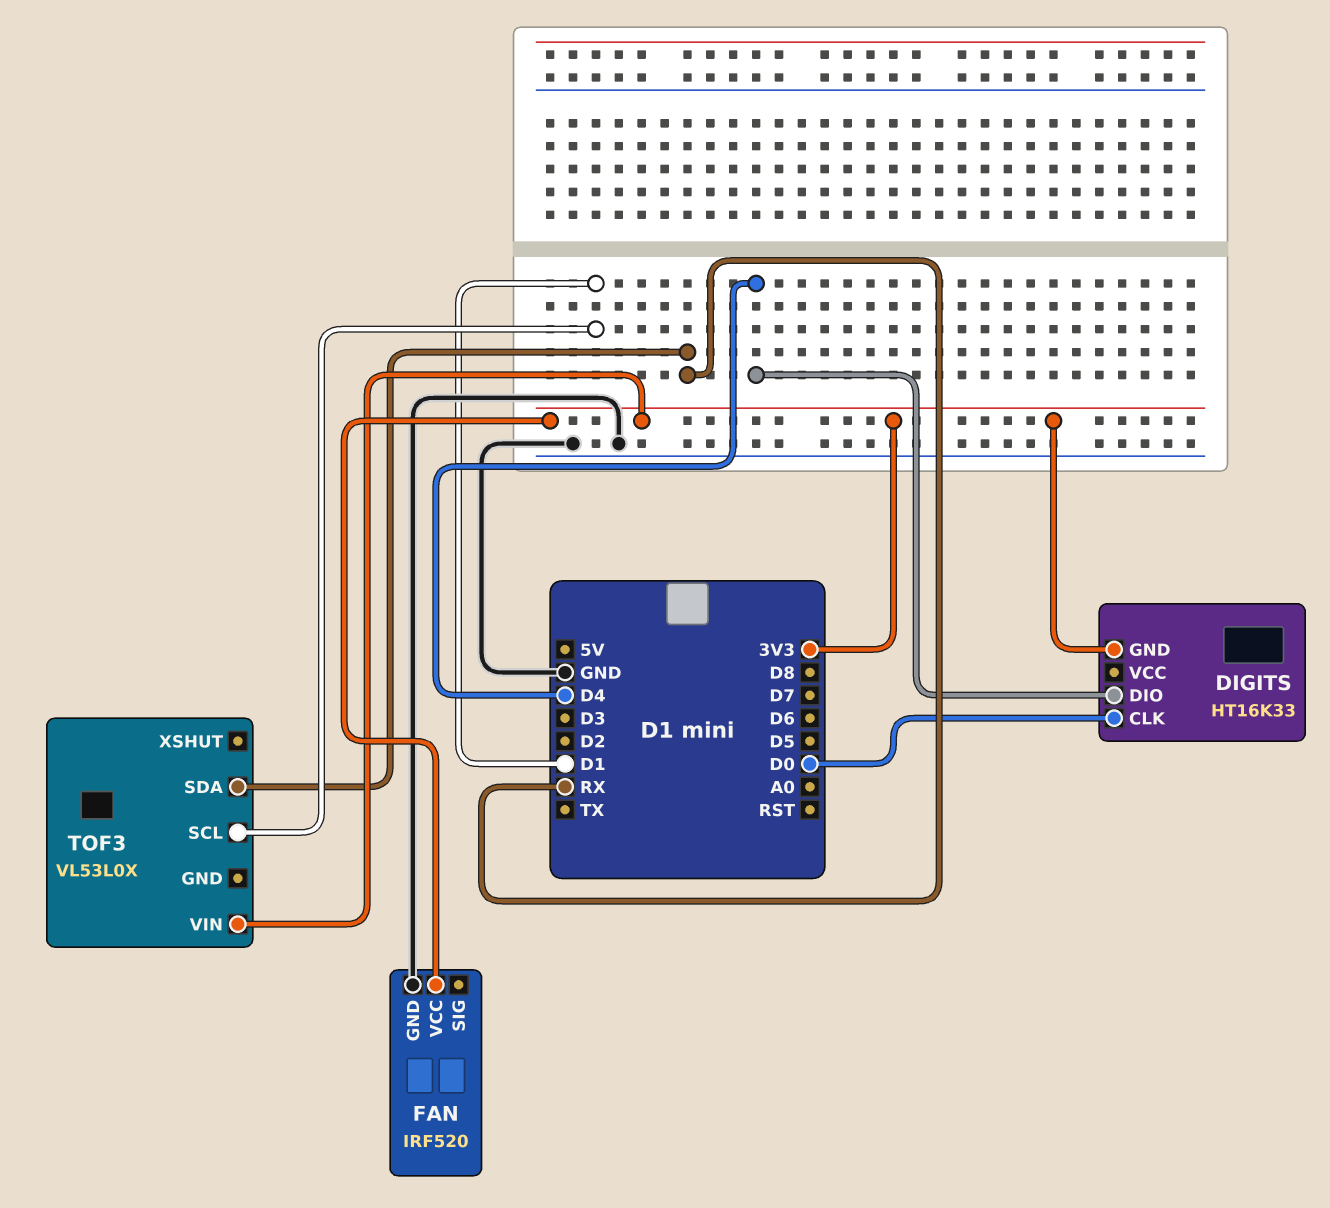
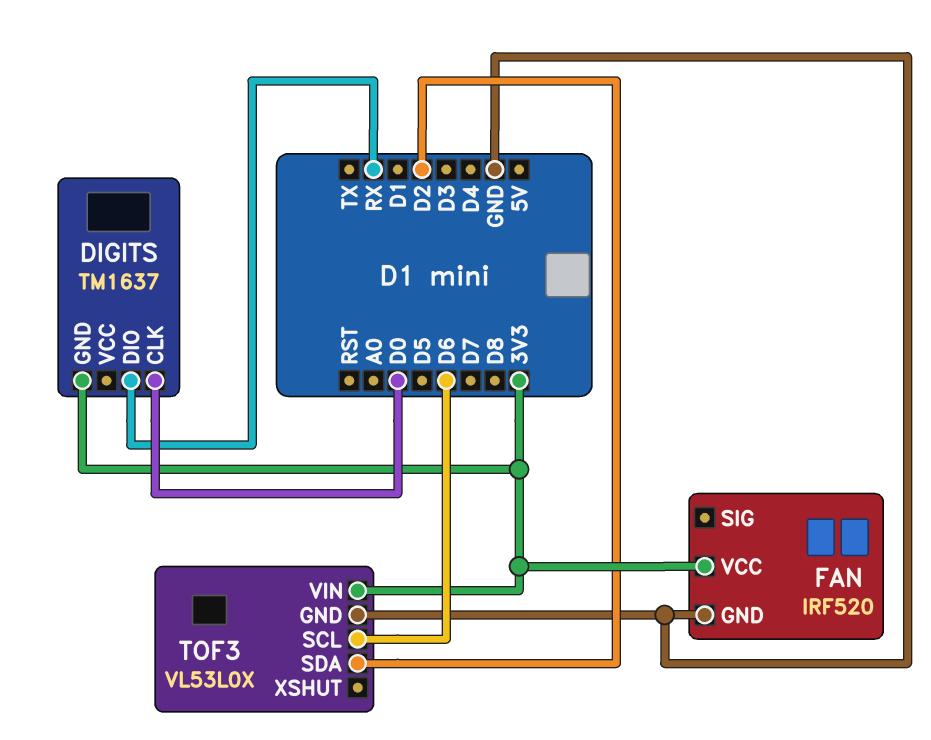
DIGITS: HT16K33 -> TM1637
DIGITS pin DIO: D4 -> RX
TOF3 pin GND: none -> GND
TOF3 pin SCL: D1 -> D6
TOF3 pin SDA: RX -> D2

